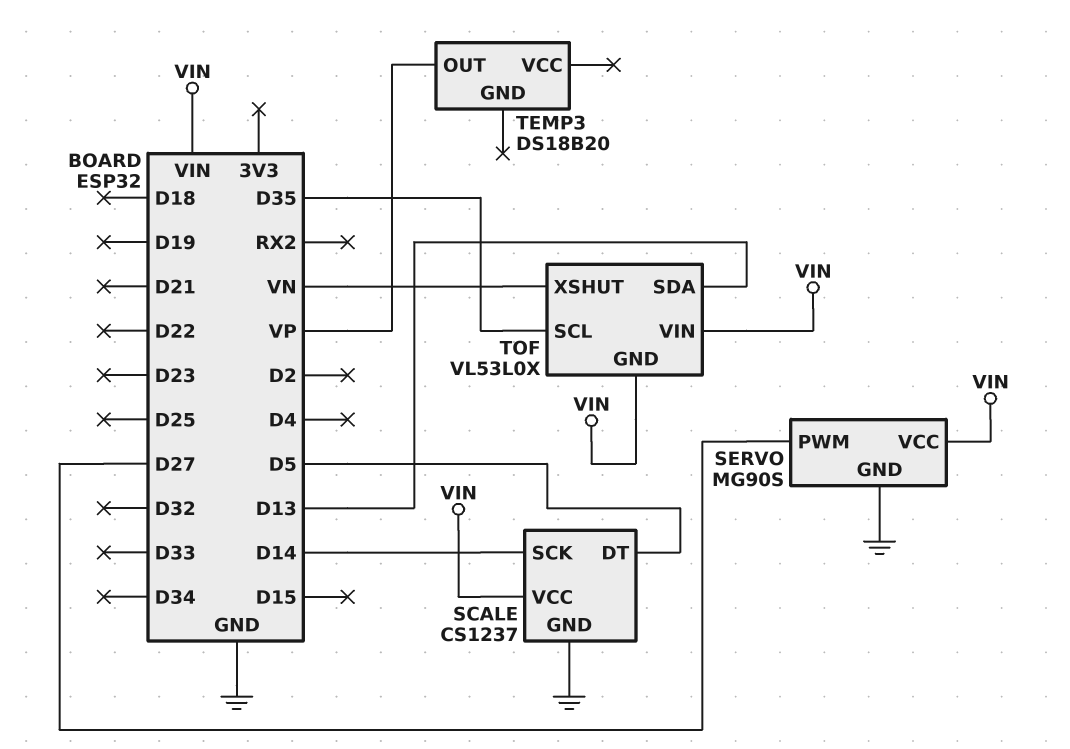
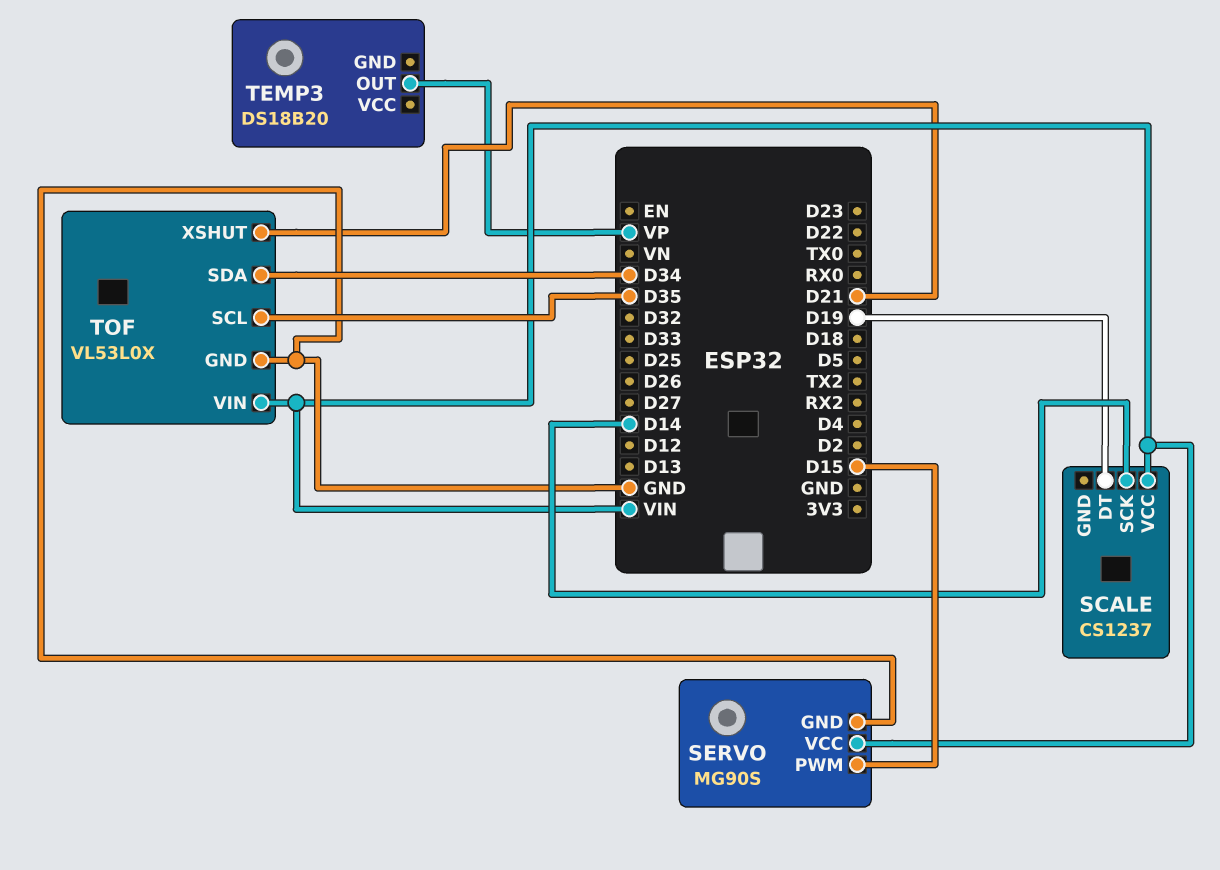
SCALE pin DT: D5 -> D19
SCALE pin GND: GND -> none
SERVO pin PWM: D27 -> D15
TOF pin GND: VIN -> GND
TOF pin SDA: D13 -> D34
TOF pin XSHUT: VN -> D21

